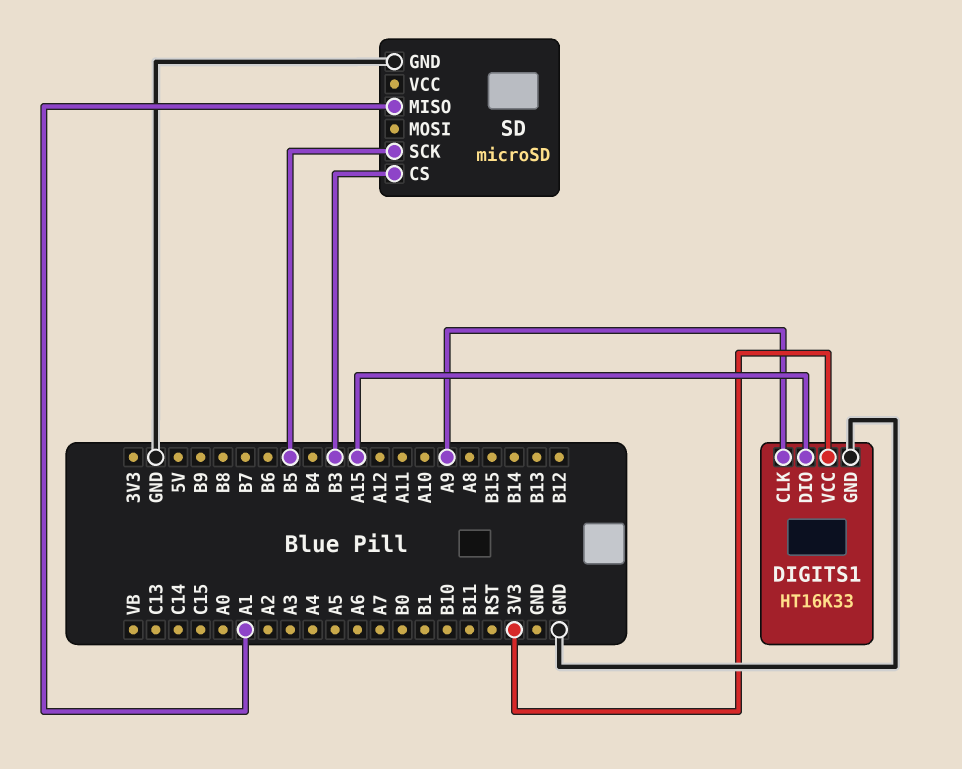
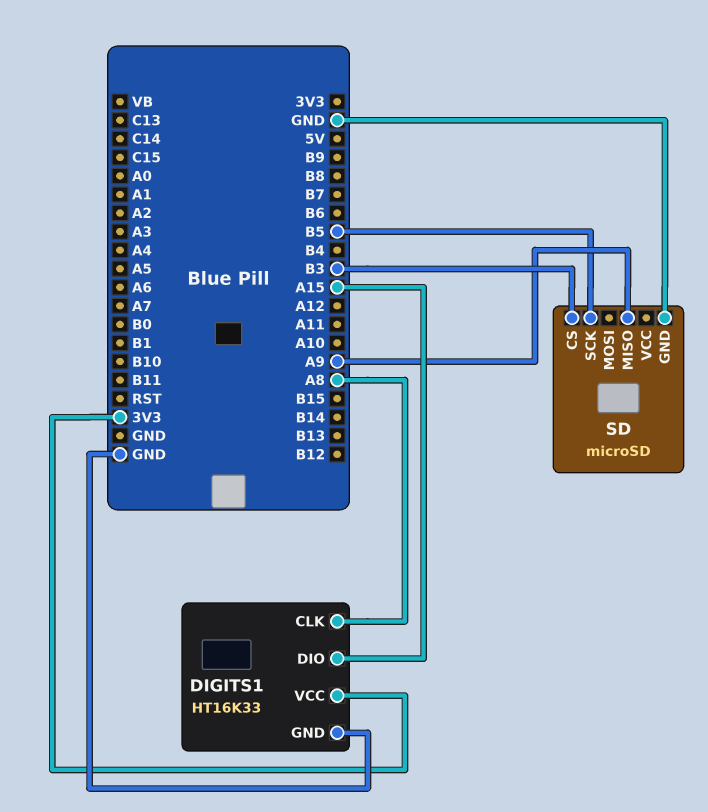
DIGITS1 pin CLK: A9 -> A8
SD pin MISO: A1 -> A9

